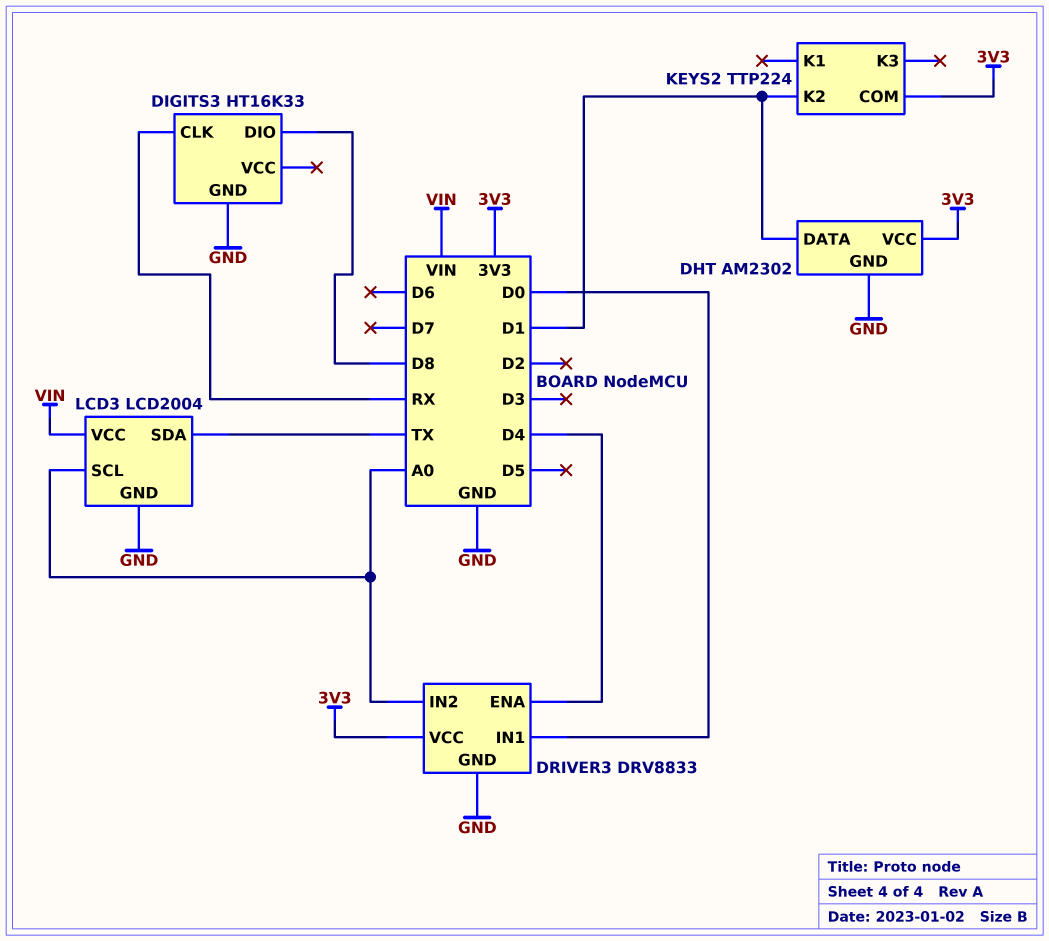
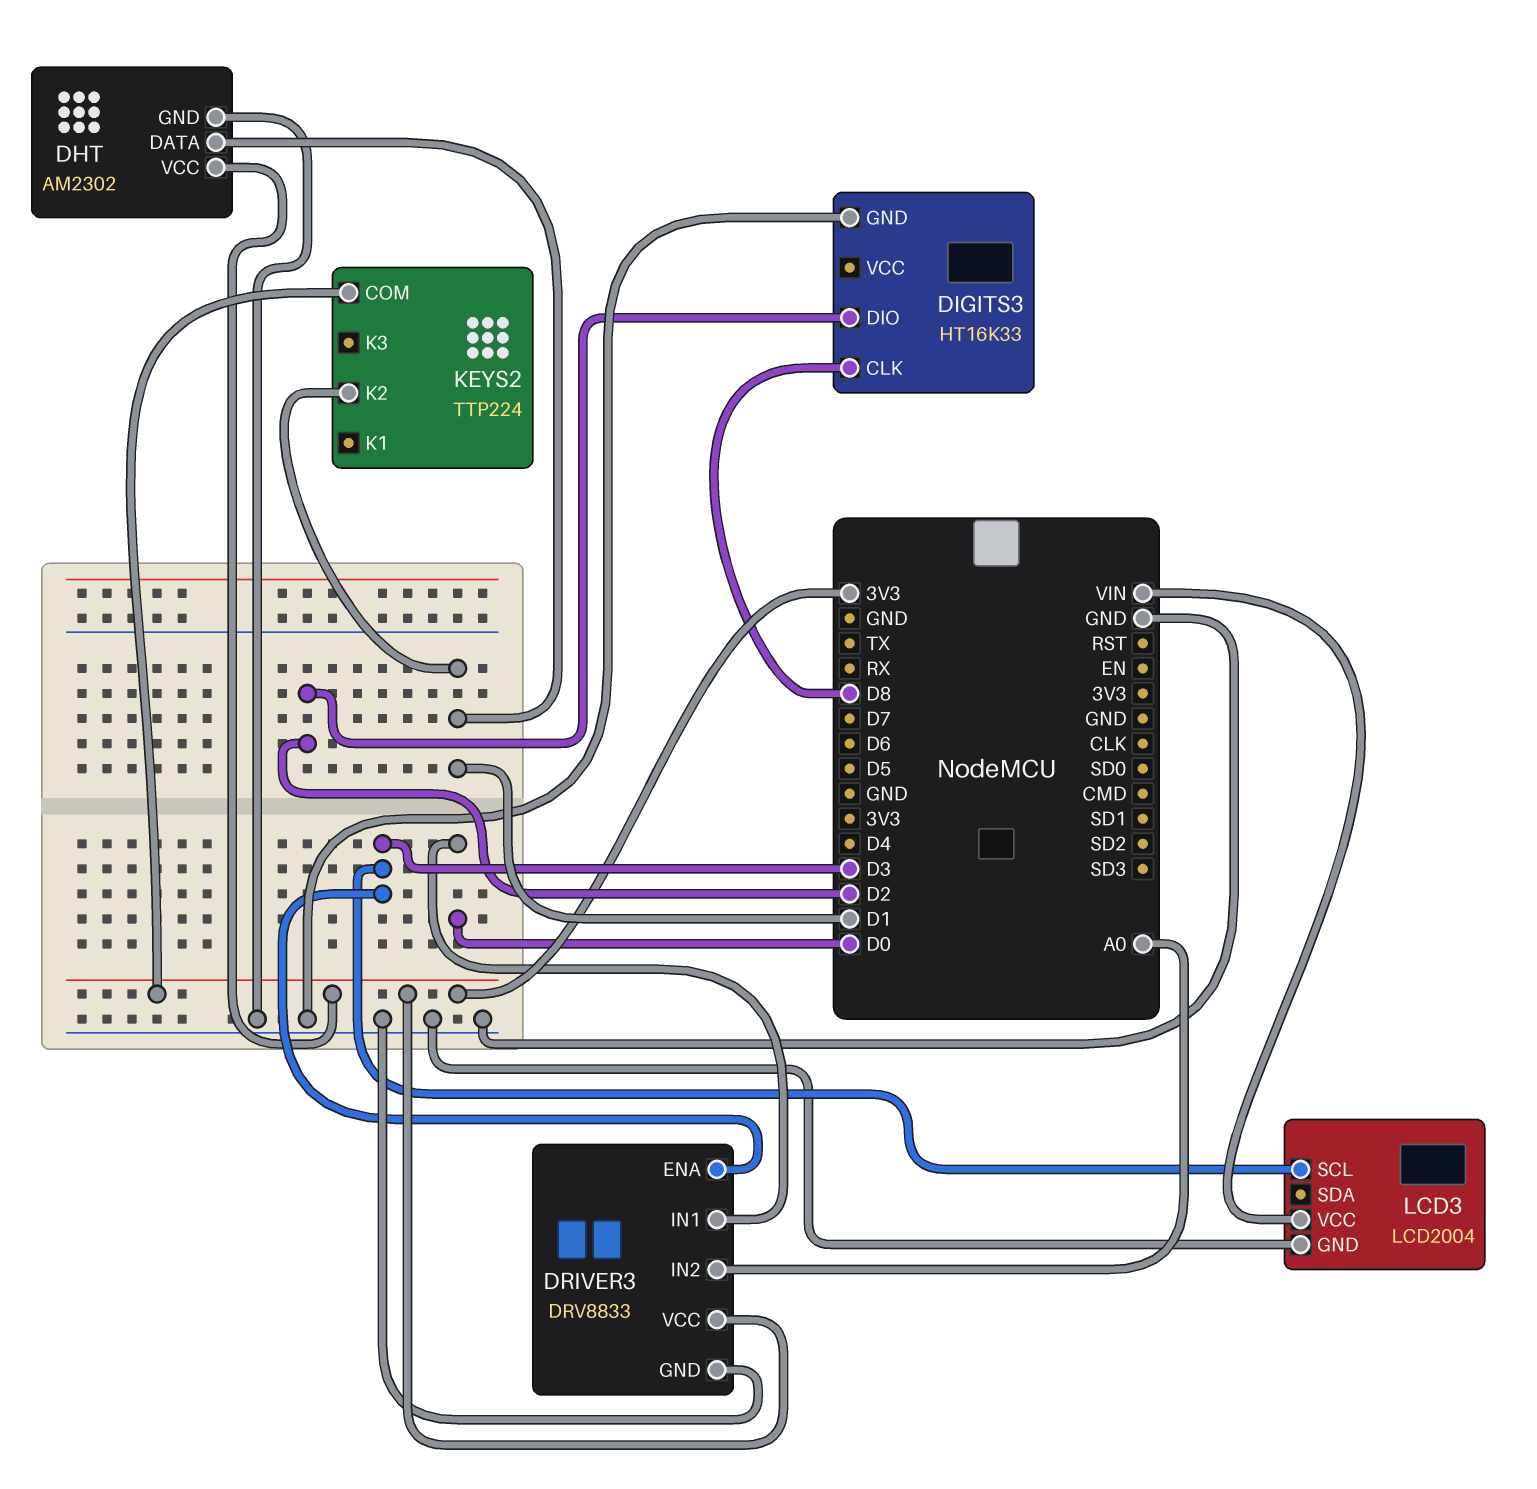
DIGITS3 pin CLK: RX -> D8
DIGITS3 pin DIO: D8 -> D2
DRIVER3 pin ENA: D4 -> D3
LCD3 pin SCL: A0 -> D3
LCD3 pin SDA: TX -> none

